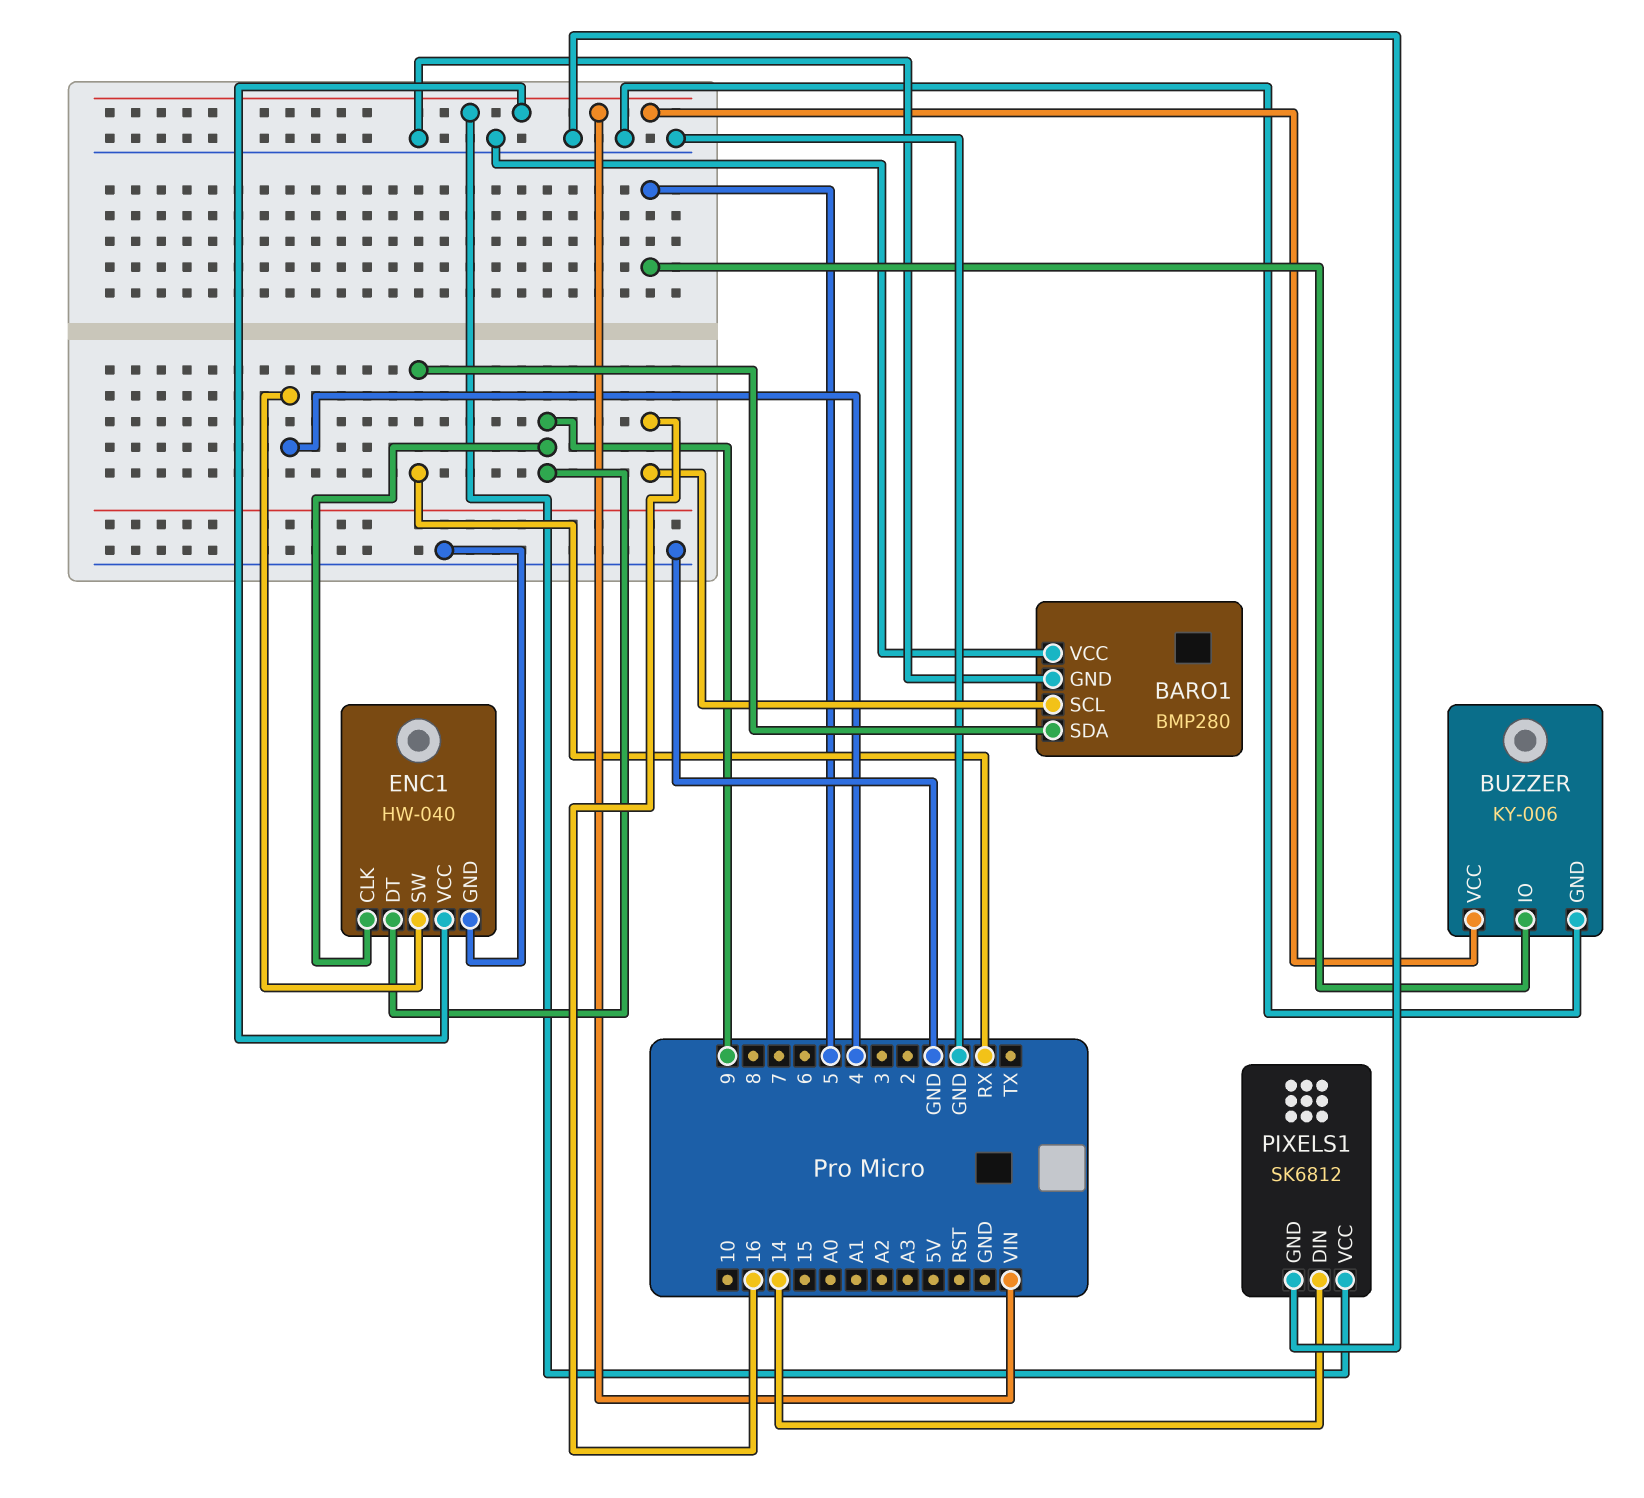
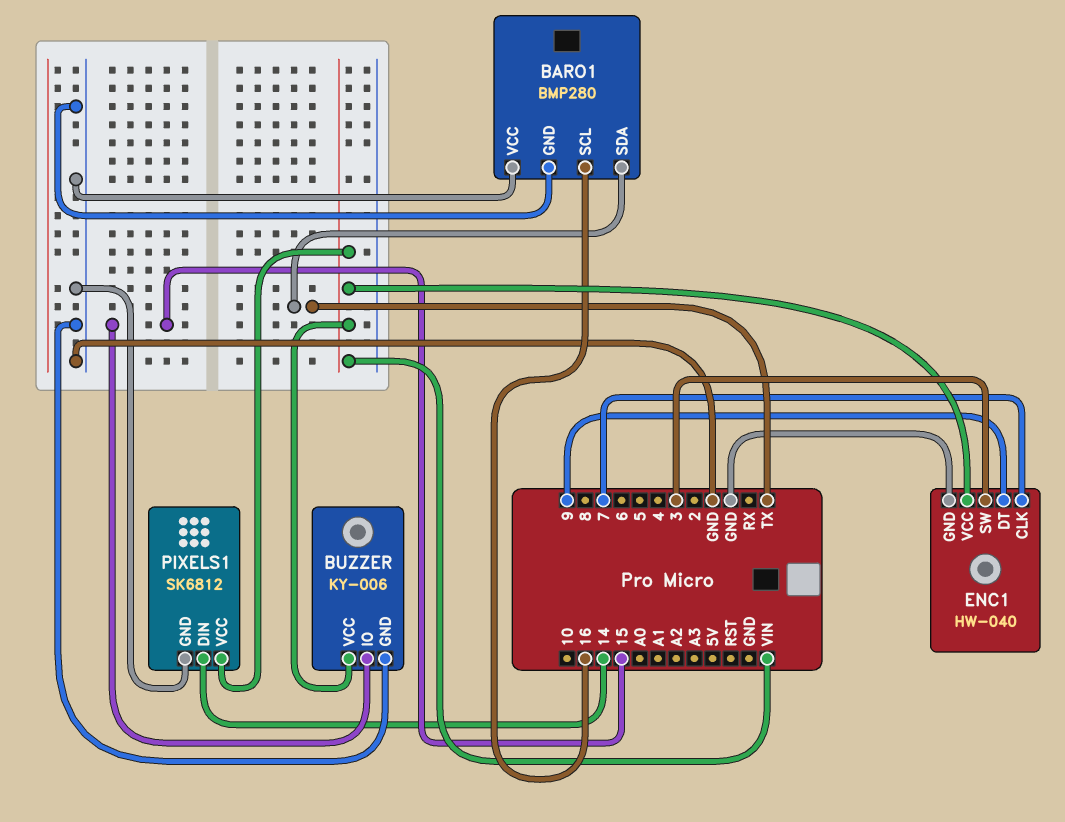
BARO1 pin SDA: RX -> TX
BUZZER pin IO: 5 -> 15
ENC1 pin CLK: 9 -> 7
ENC1 pin SW: 4 -> 3

